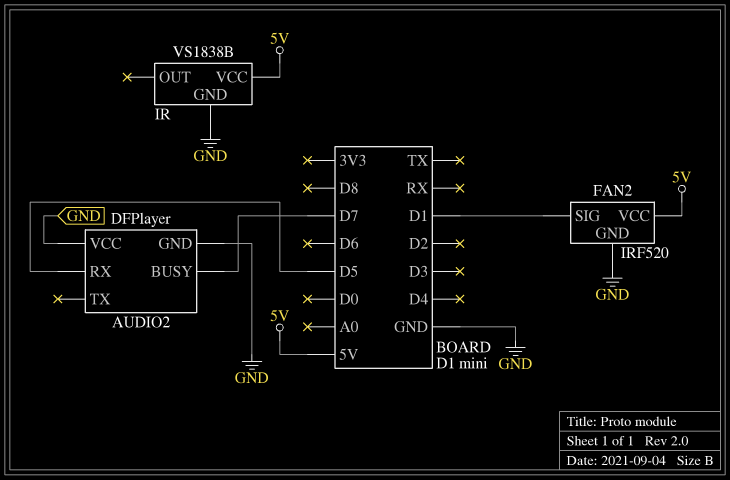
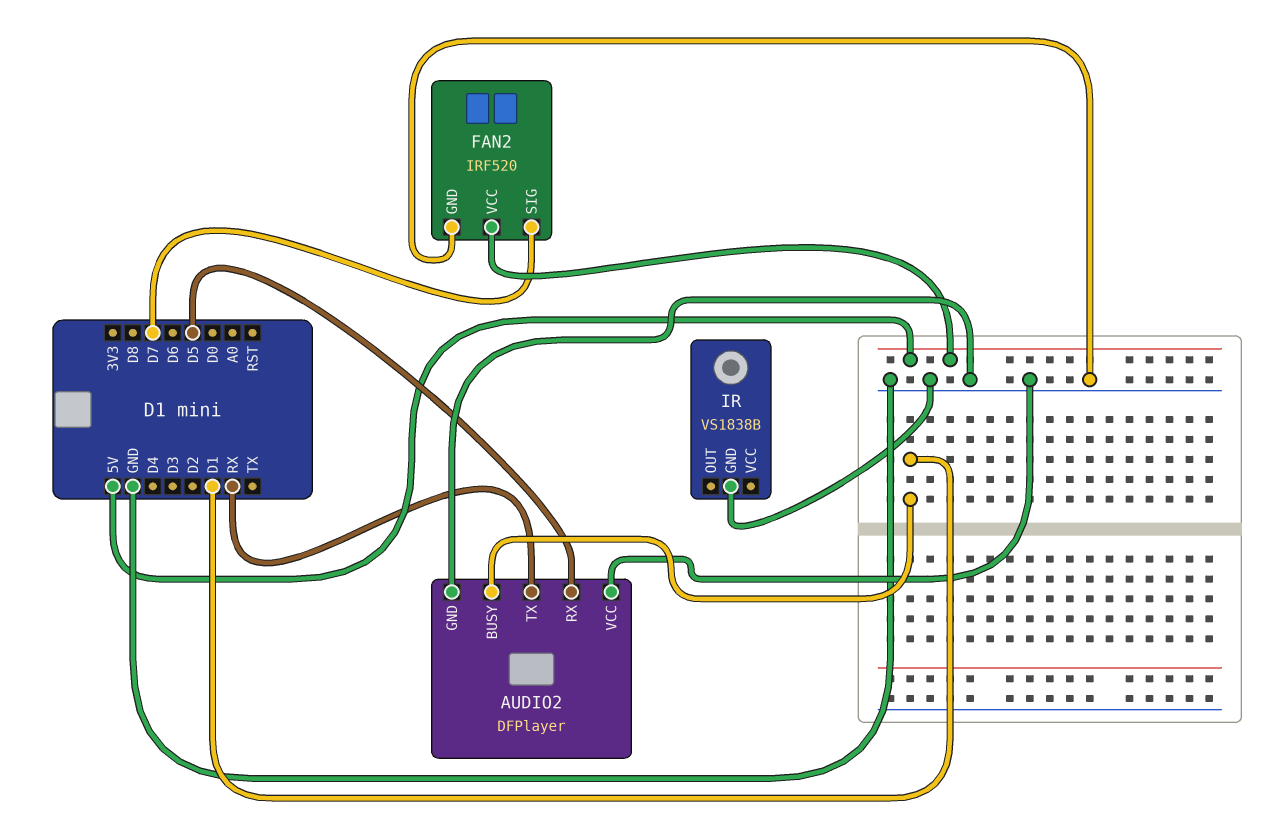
AUDIO2 pin BUSY: D7 -> D1
AUDIO2 pin TX: none -> RX
FAN2 pin SIG: D1 -> D7
IR pin VCC: 5V -> none

